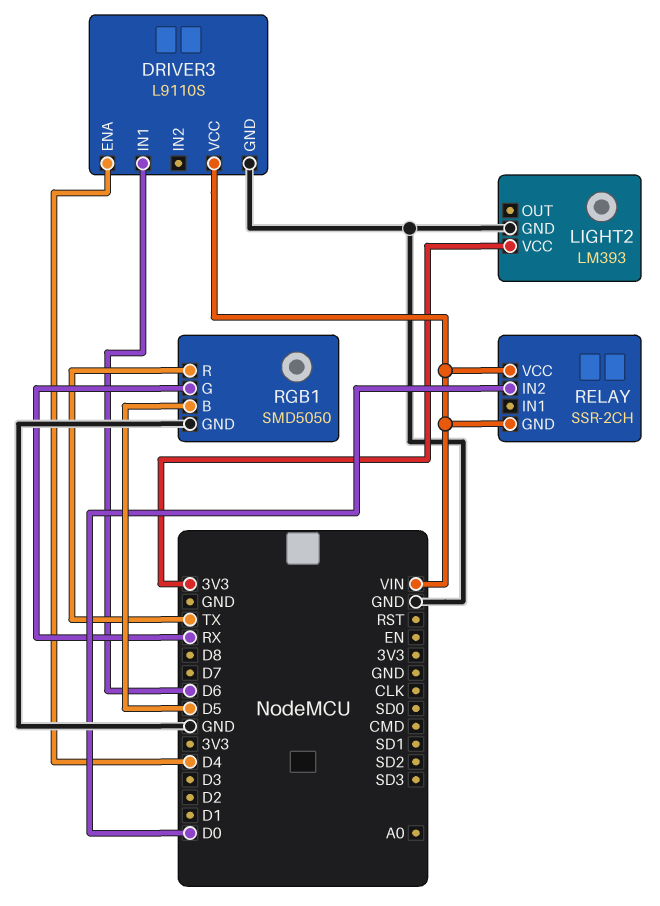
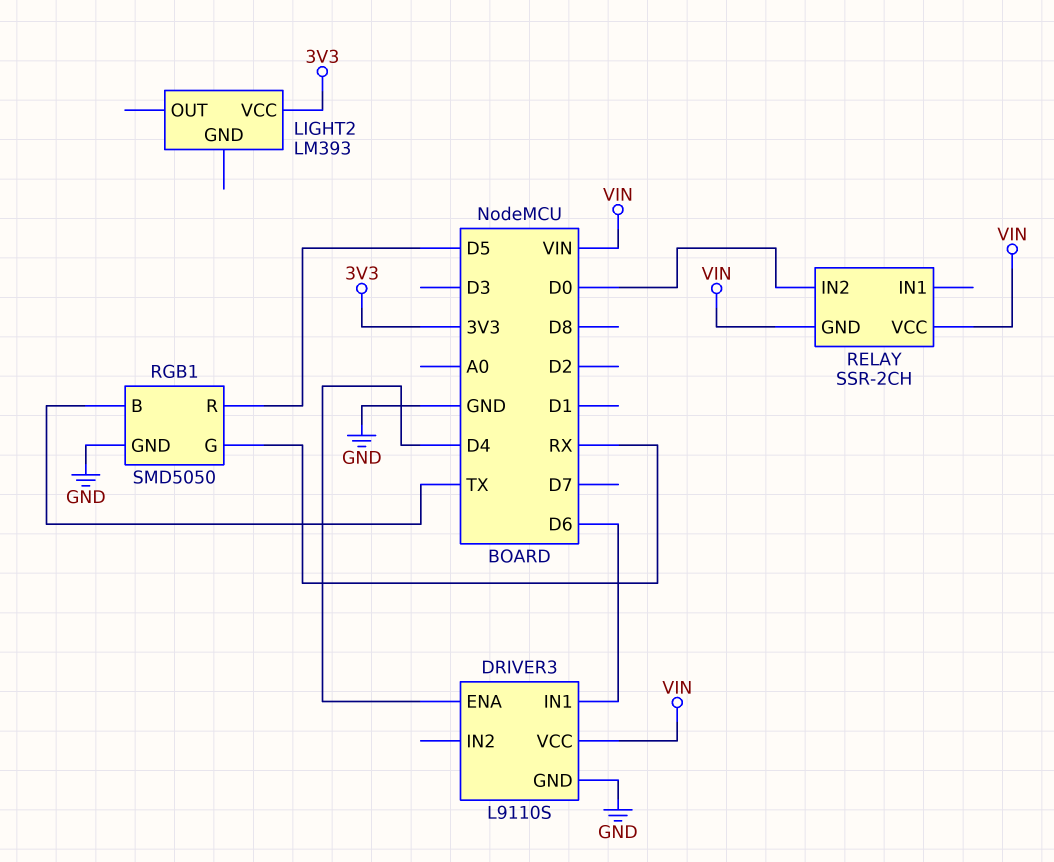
LIGHT2 pin GND: GND -> none
RGB1 pin B: D5 -> TX
RGB1 pin R: TX -> D5

